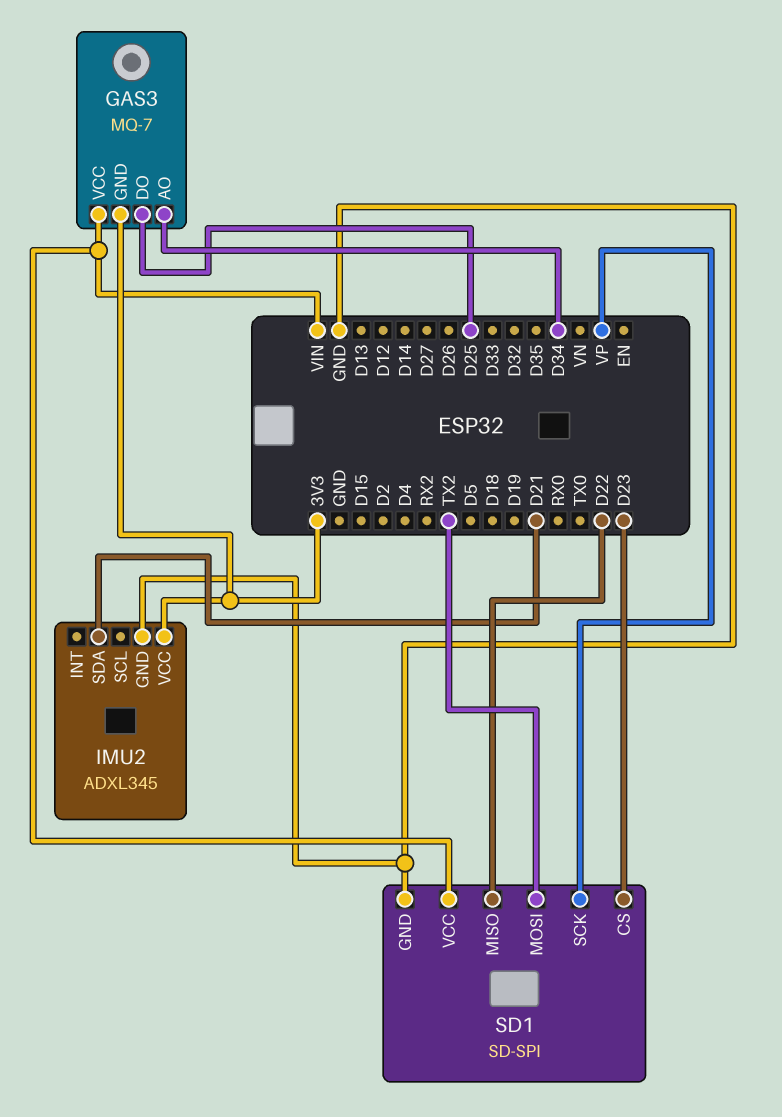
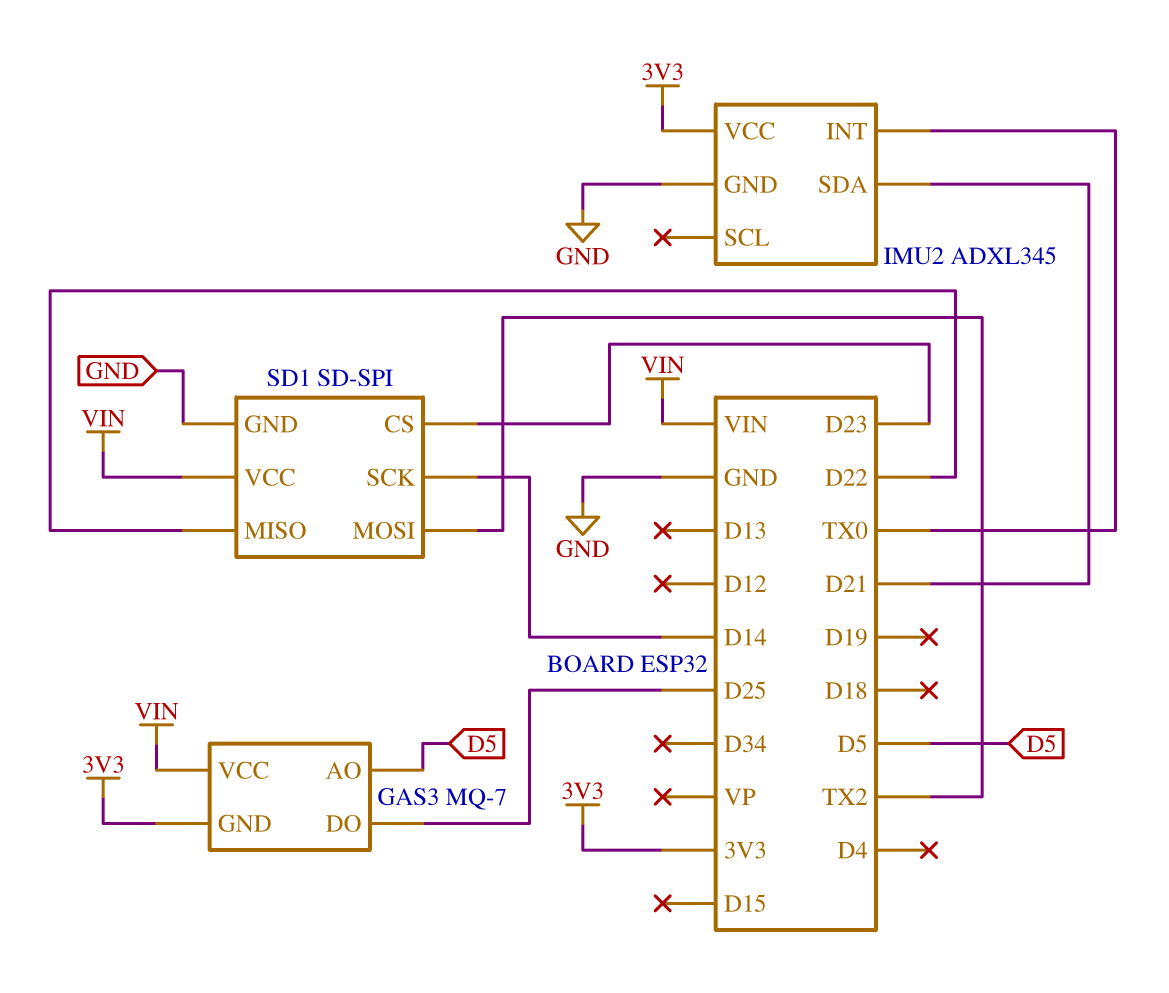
GAS3 pin AO: D34 -> D5
IMU2 pin INT: none -> TX0
SD1 pin SCK: VP -> D14

